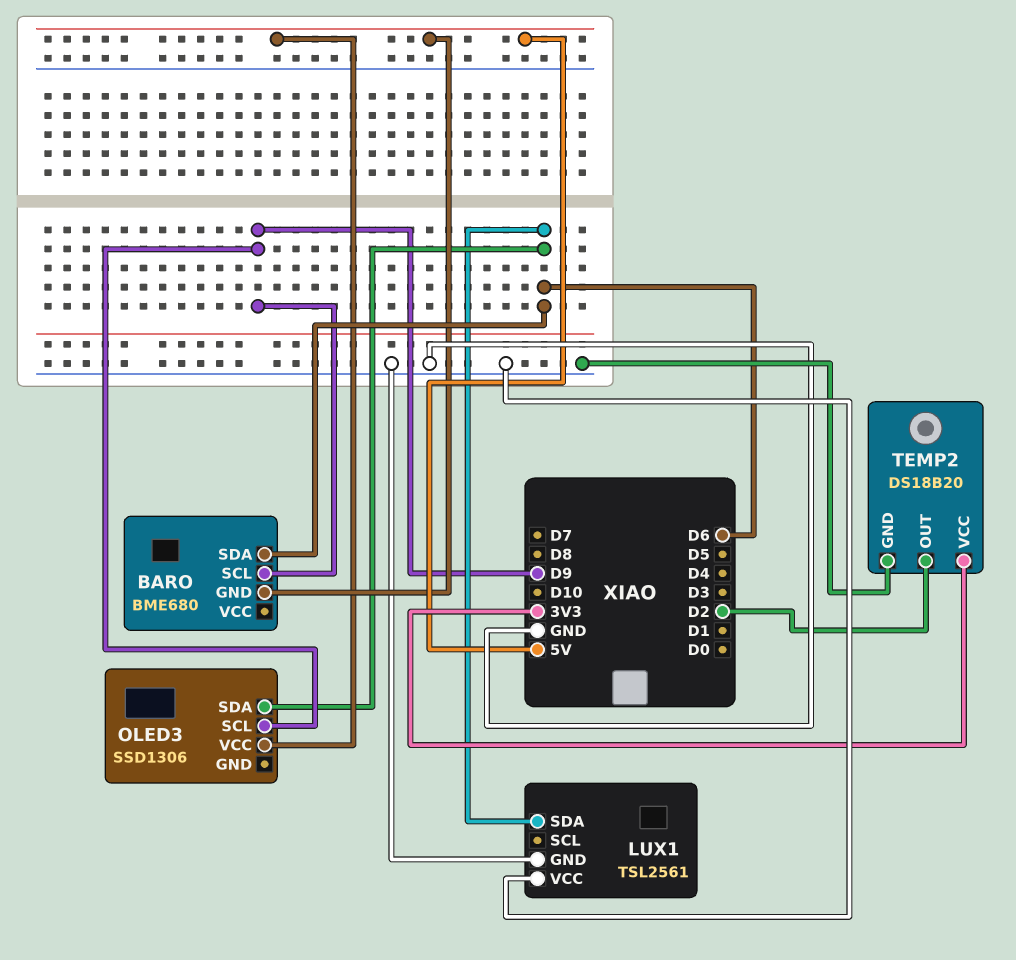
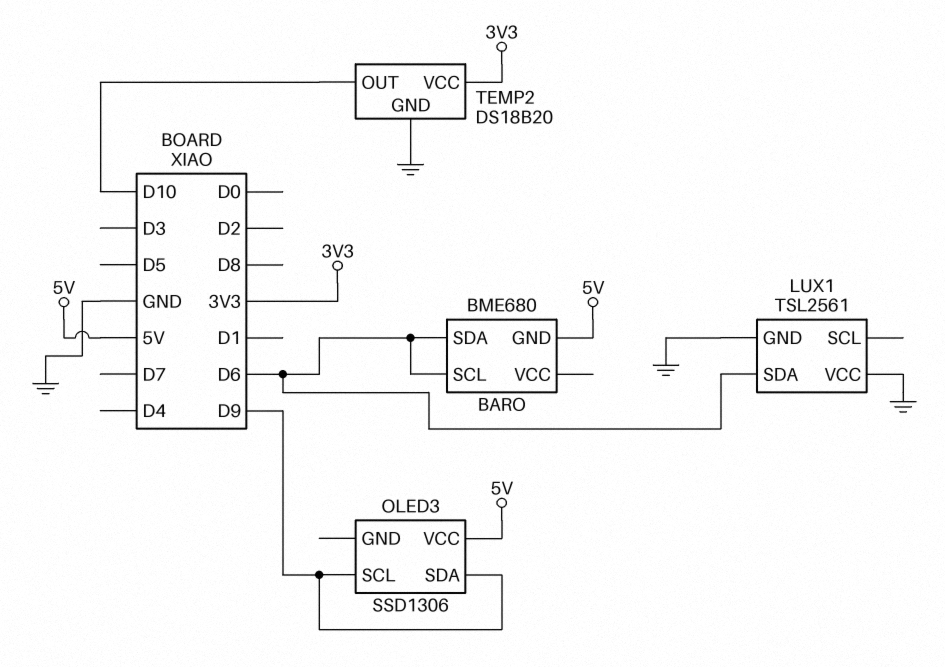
BARO pin SCL: D9 -> D6
OLED3 pin SDA: D6 -> D9
TEMP2 pin OUT: D2 -> D10

